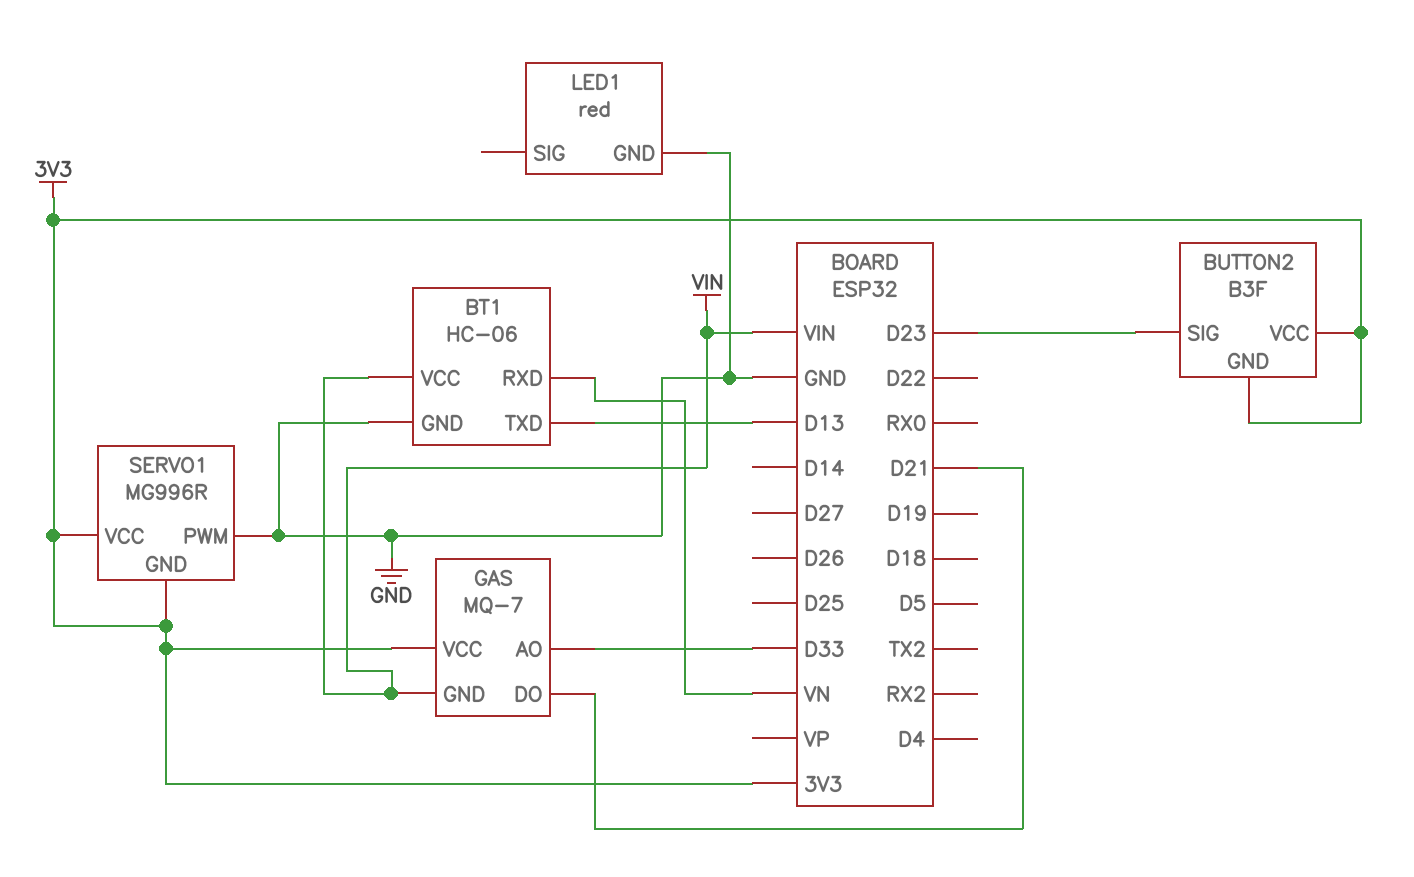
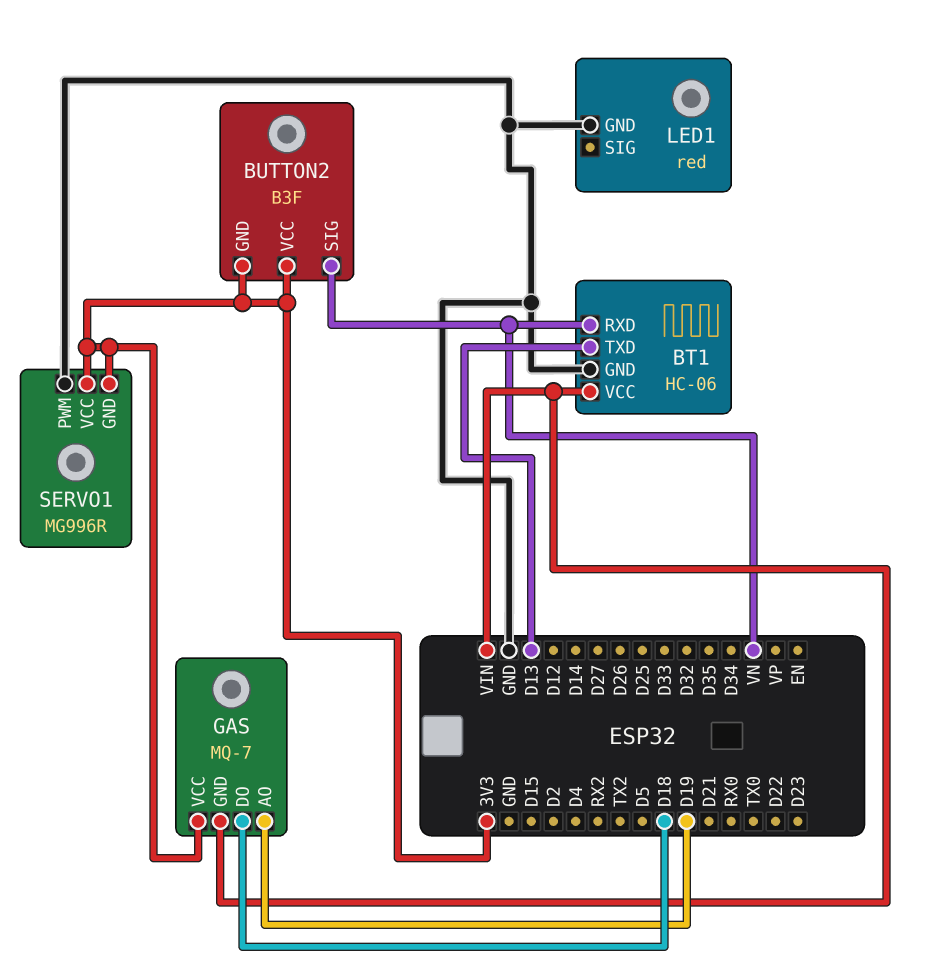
BUTTON2 pin SIG: D23 -> VN
GAS pin AO: D33 -> D19
GAS pin DO: D21 -> D18

